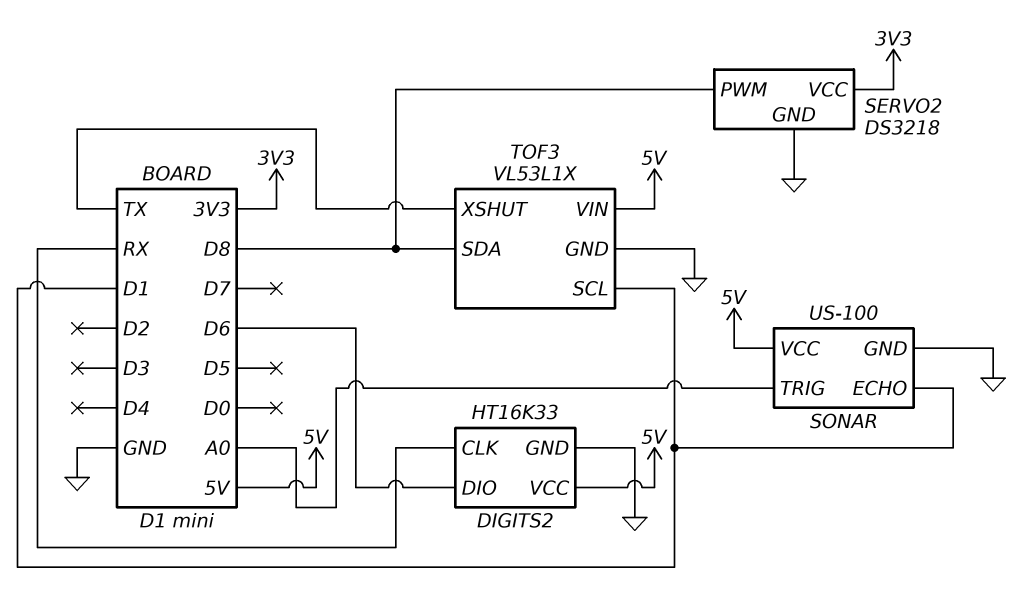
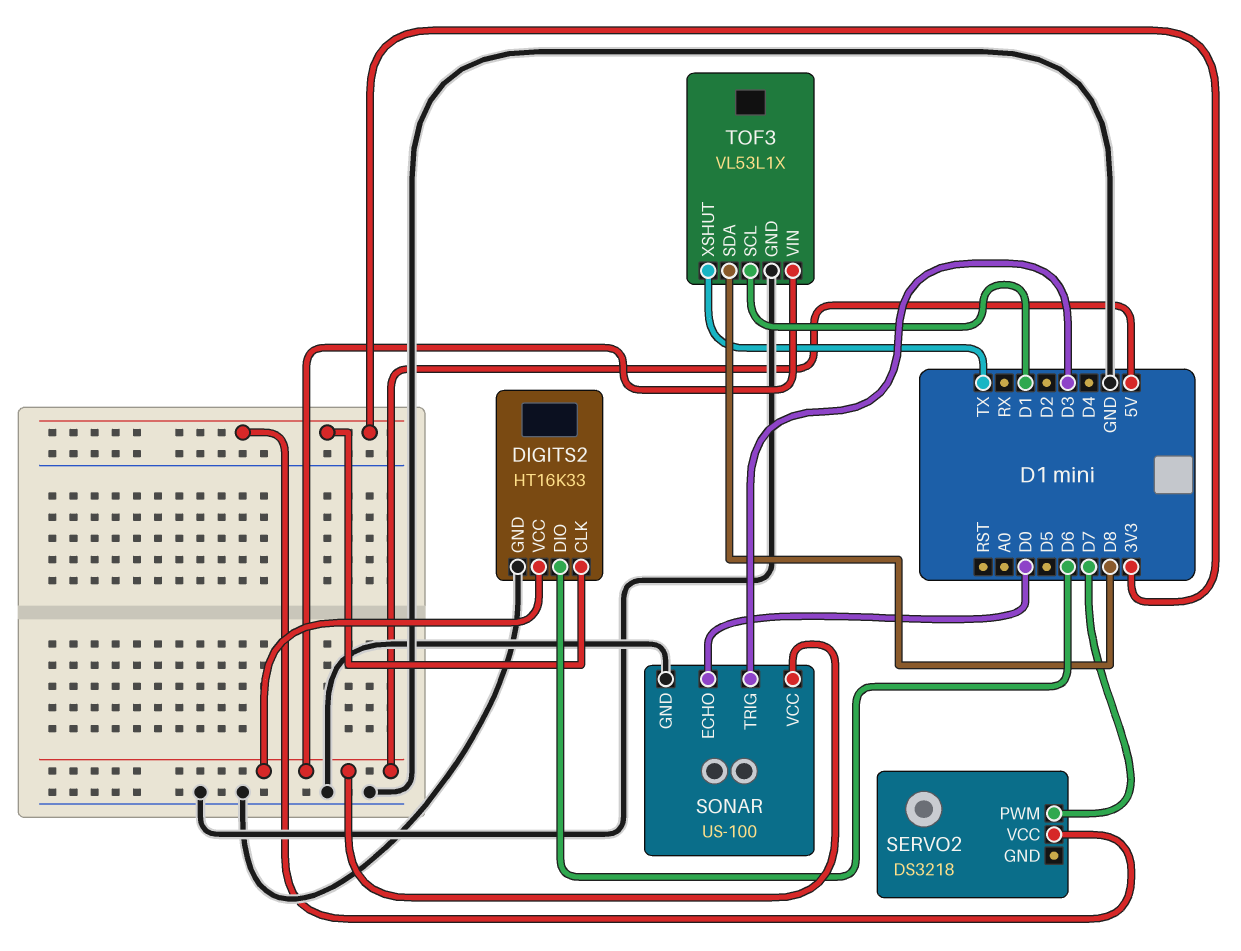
DIGITS2 pin CLK: RX -> 3V3
SERVO2 pin GND: GND -> none
SERVO2 pin PWM: D8 -> D7
SONAR pin ECHO: D1 -> D0
SONAR pin TRIG: A0 -> D3

